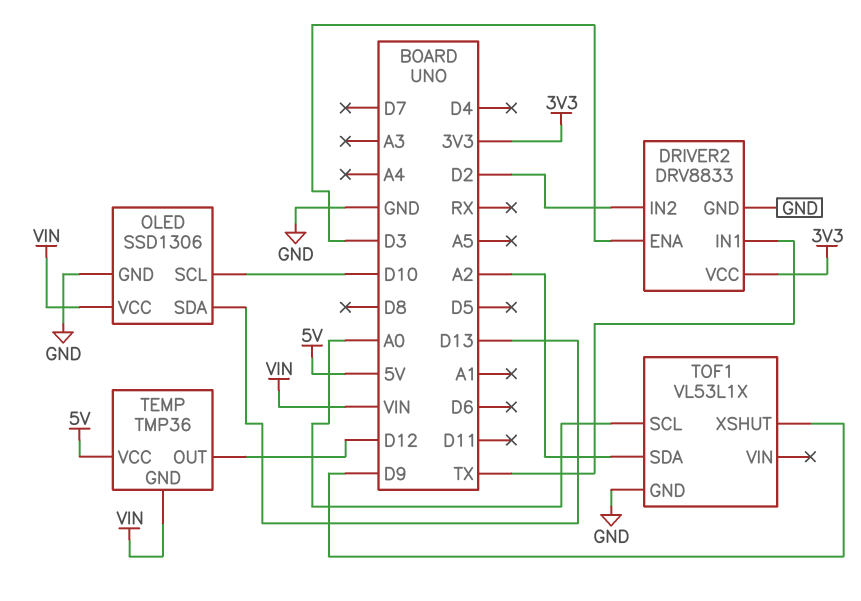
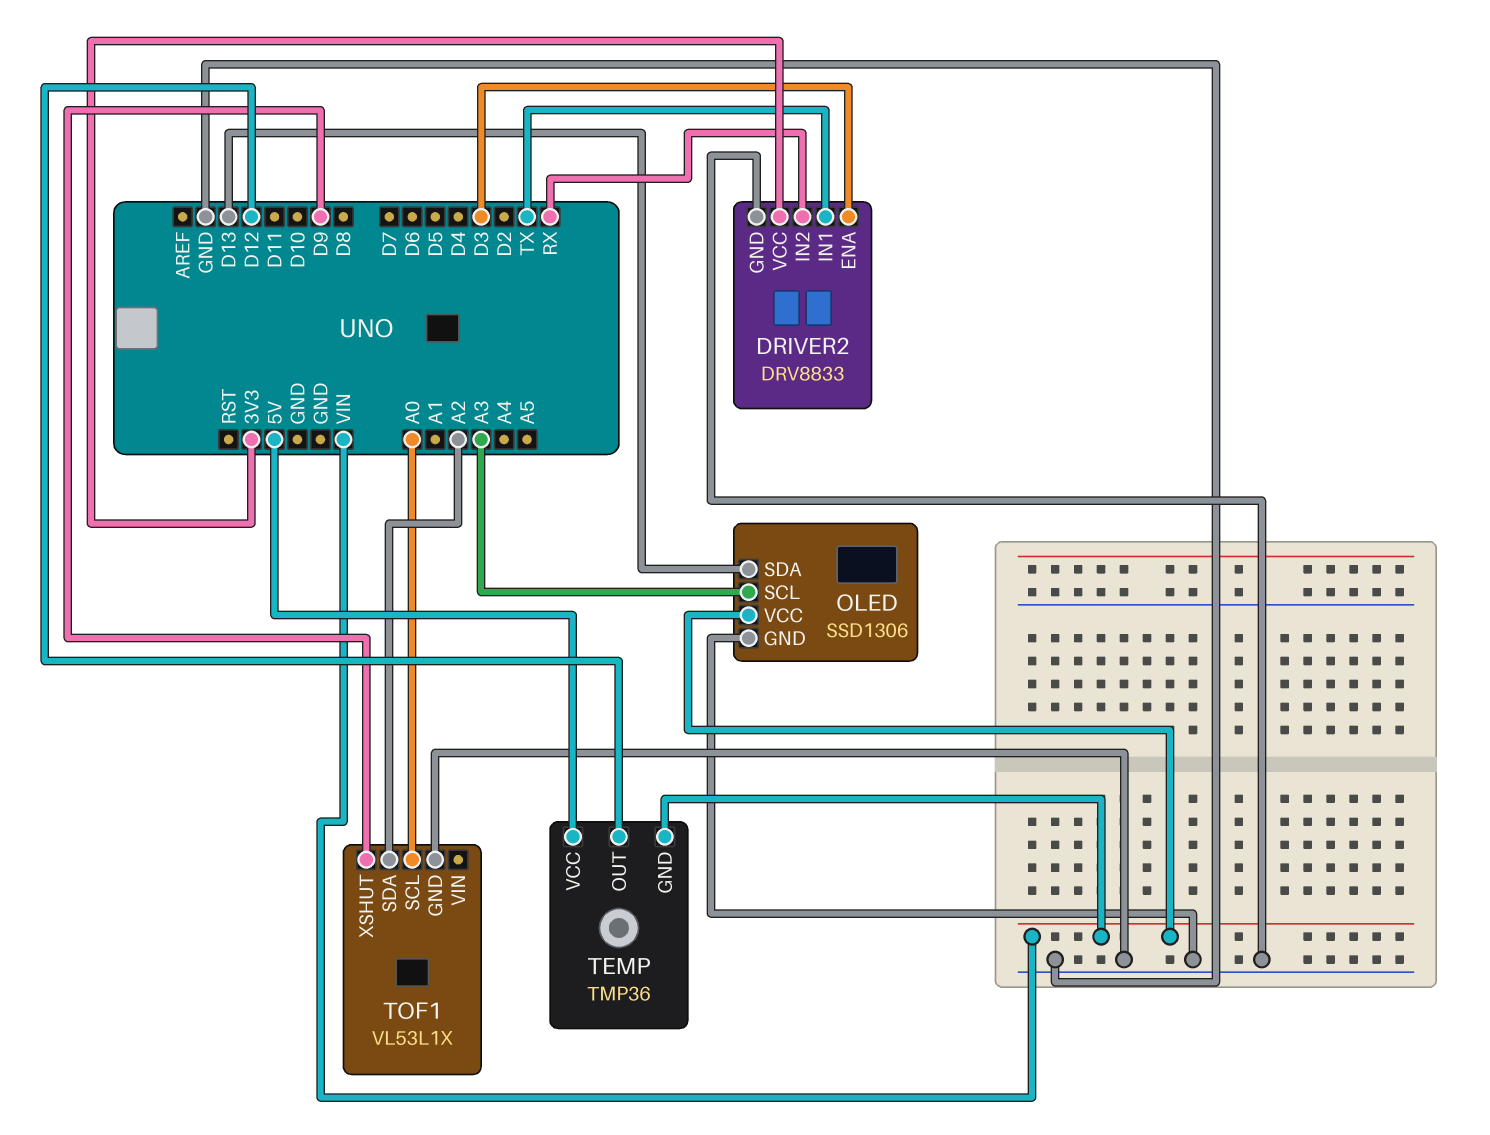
DRIVER2 pin IN2: D2 -> RX
OLED pin SCL: D10 -> A3

